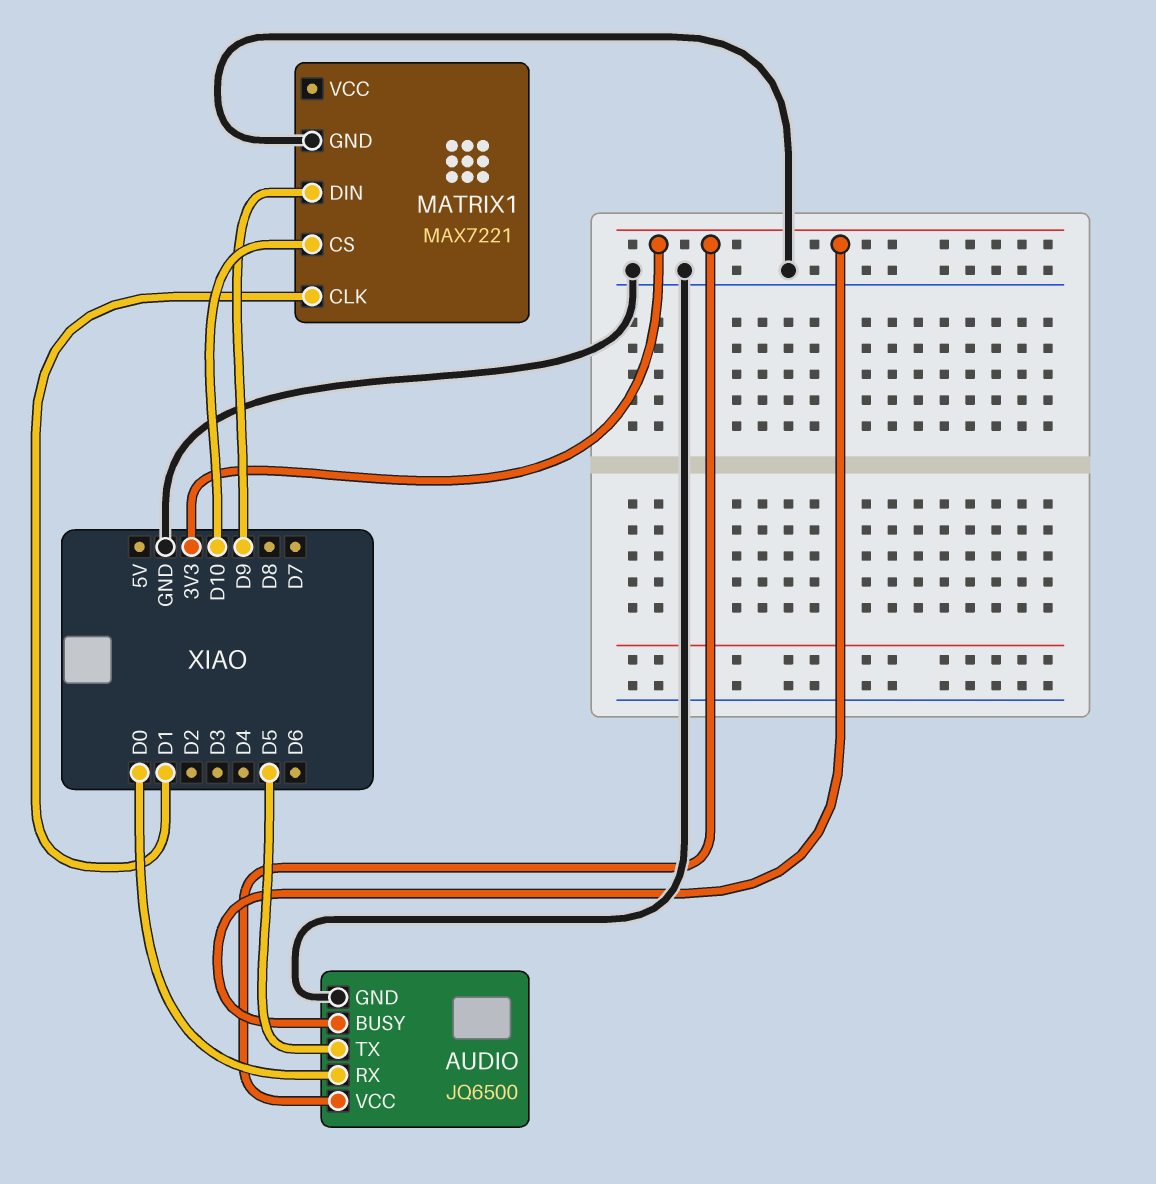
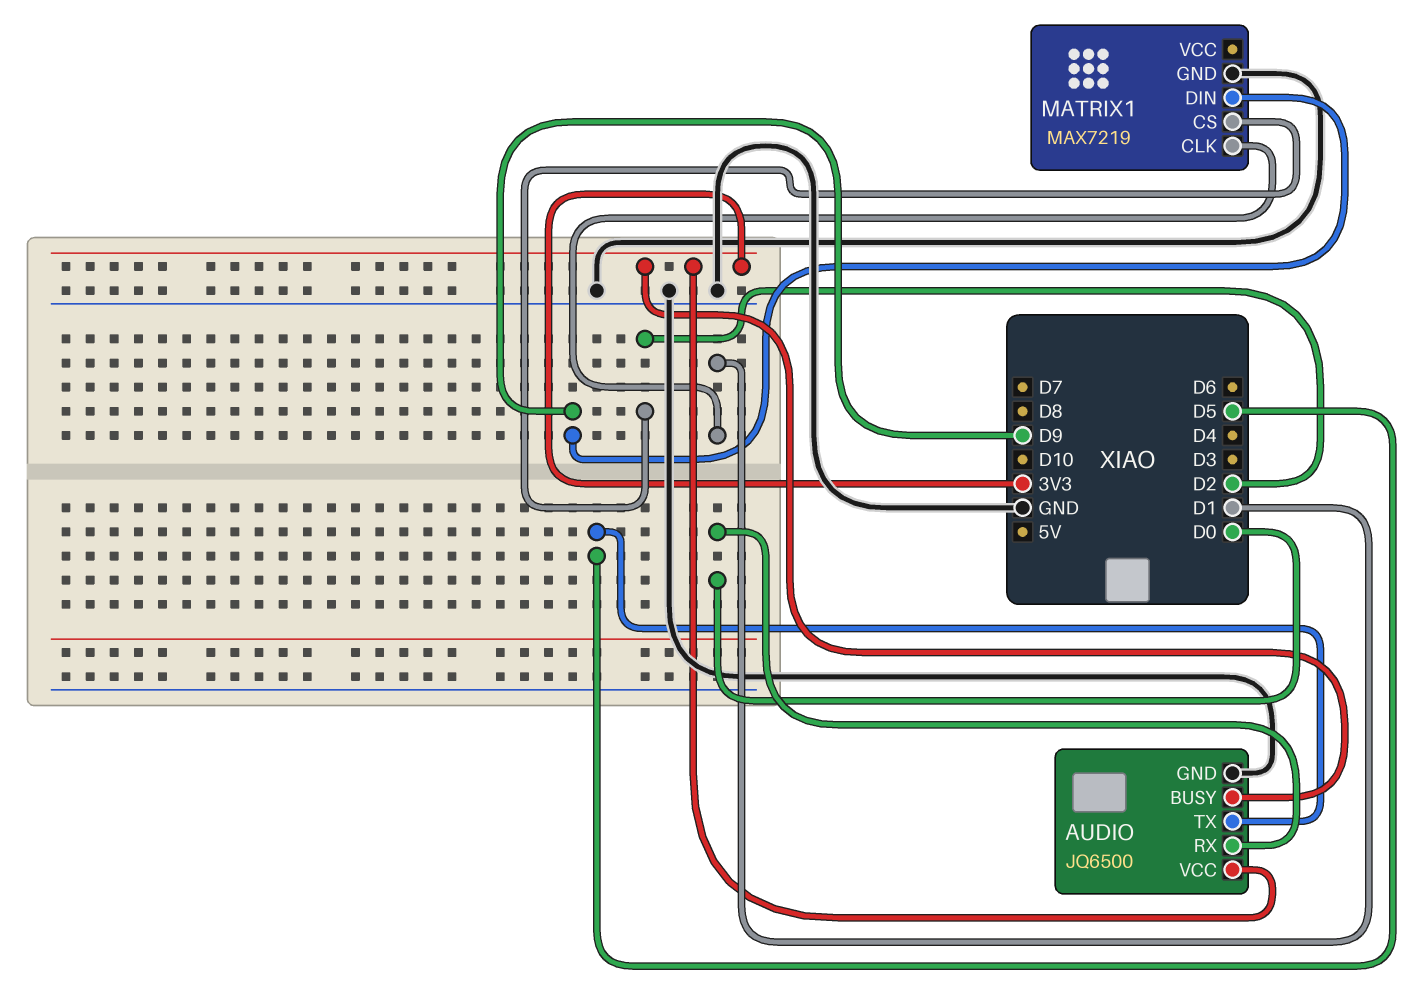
MATRIX1: MAX7221 -> MAX7219
MATRIX1 pin CS: D10 -> D2

